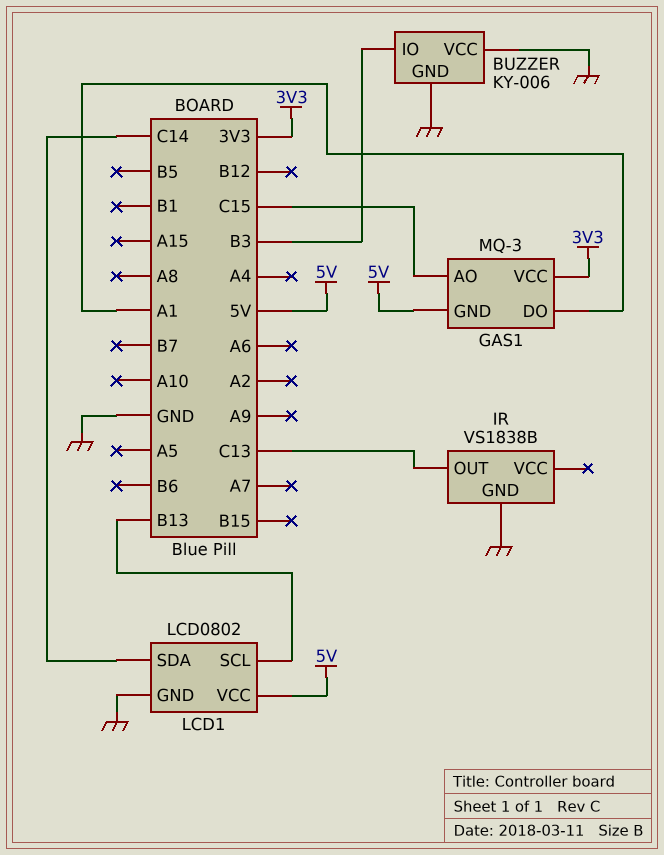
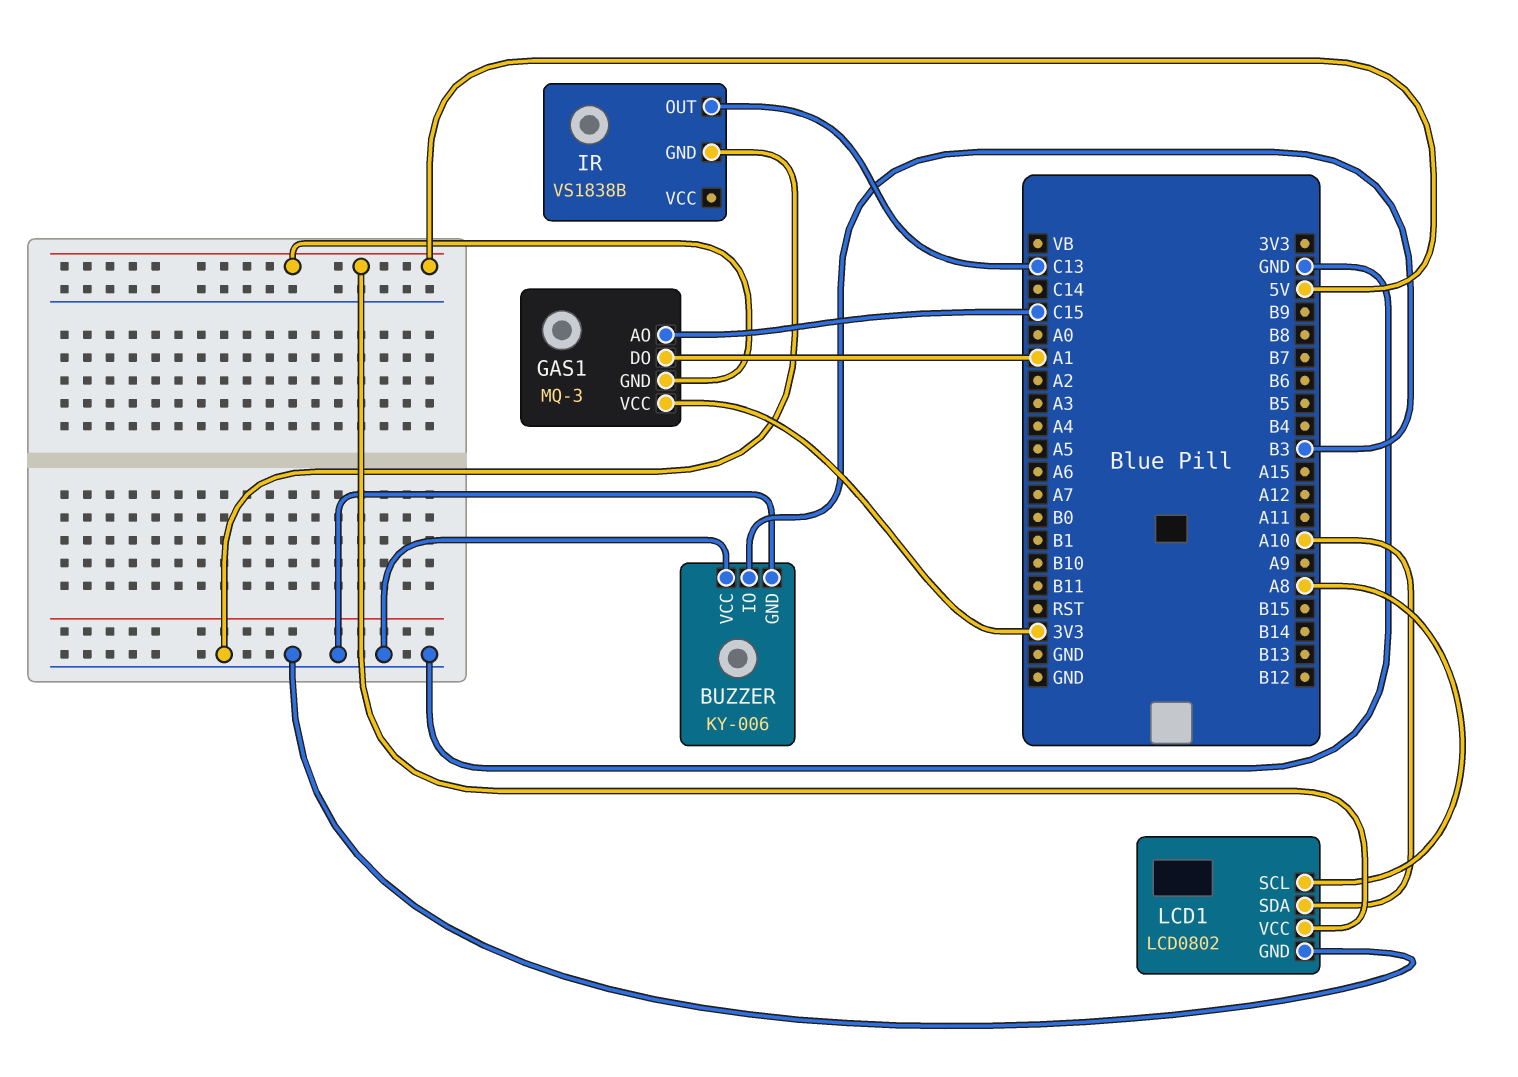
LCD1 pin SCL: B13 -> A8
LCD1 pin SDA: C14 -> A10

